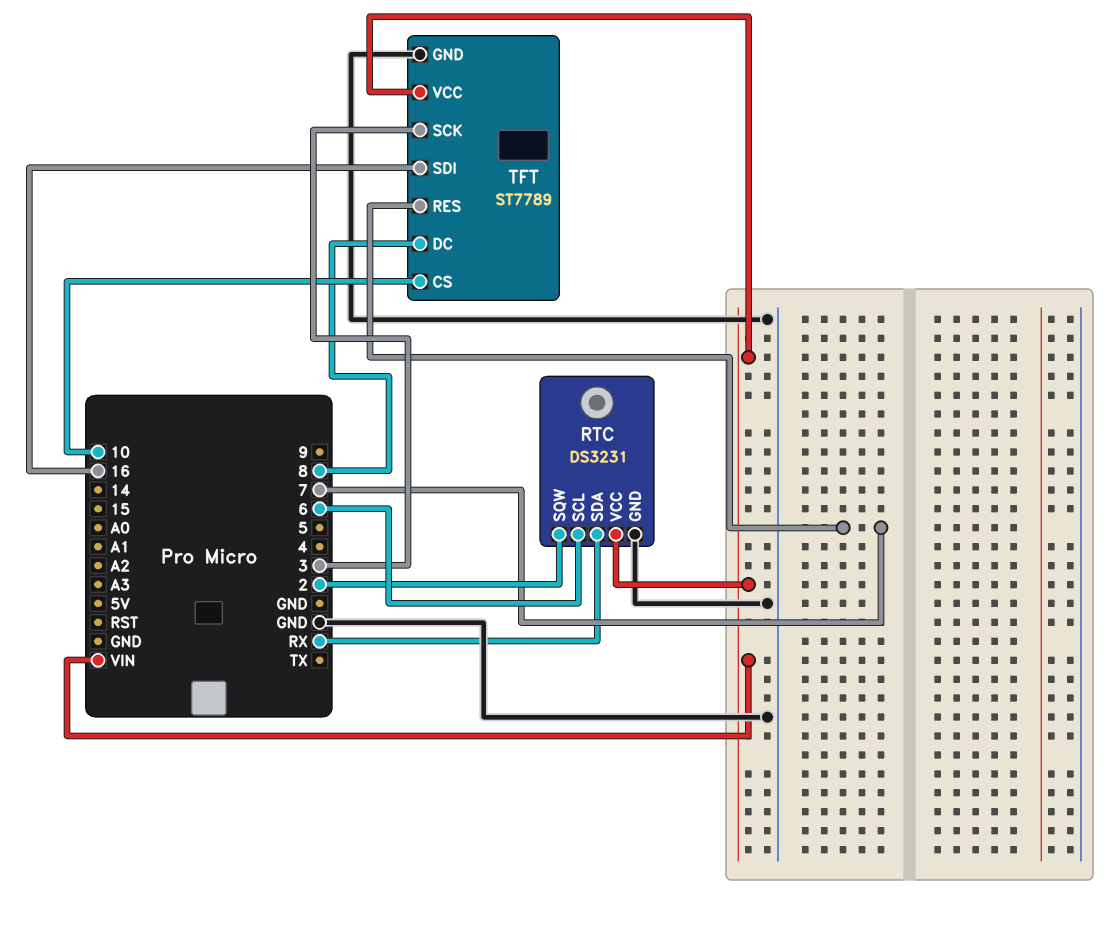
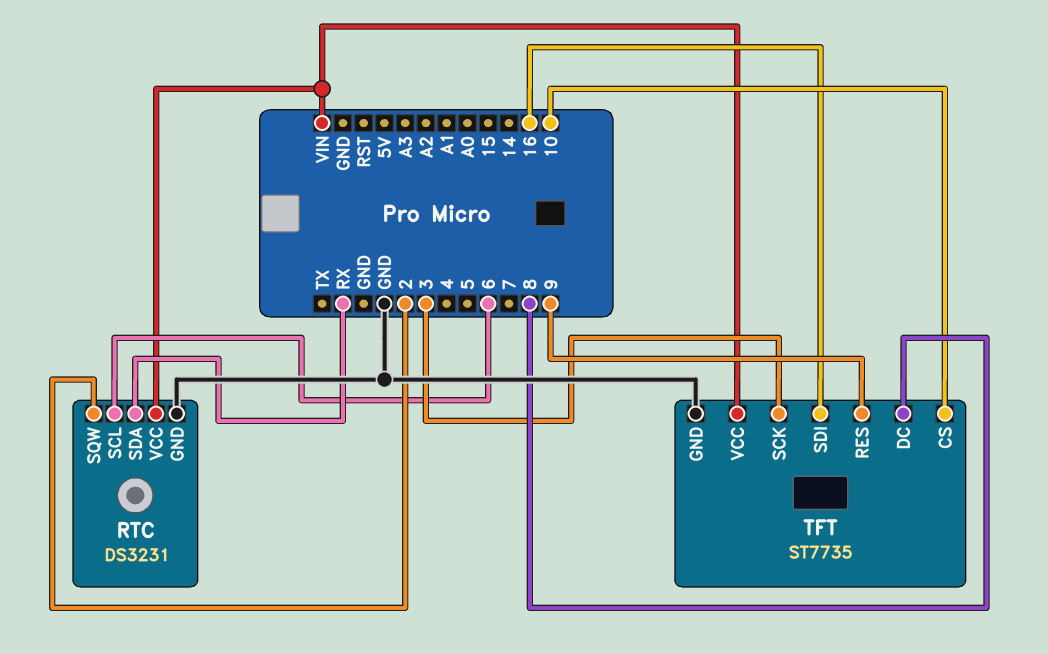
TFT: ST7789 -> ST7735
TFT pin RES: 7 -> 9

